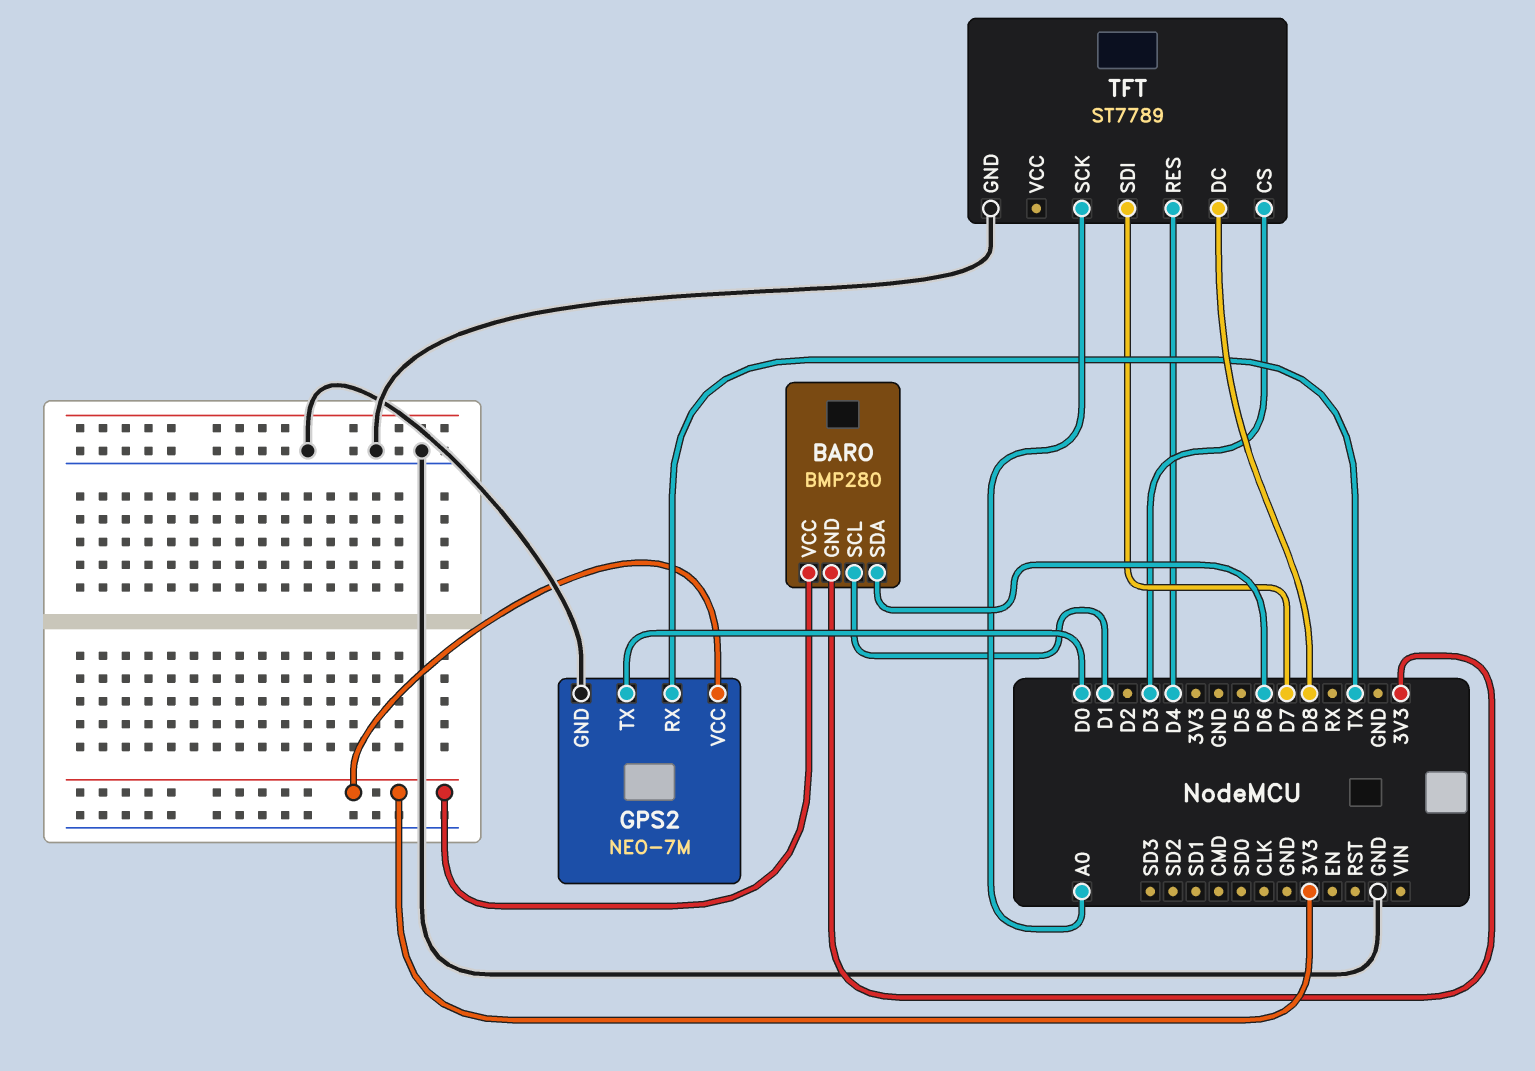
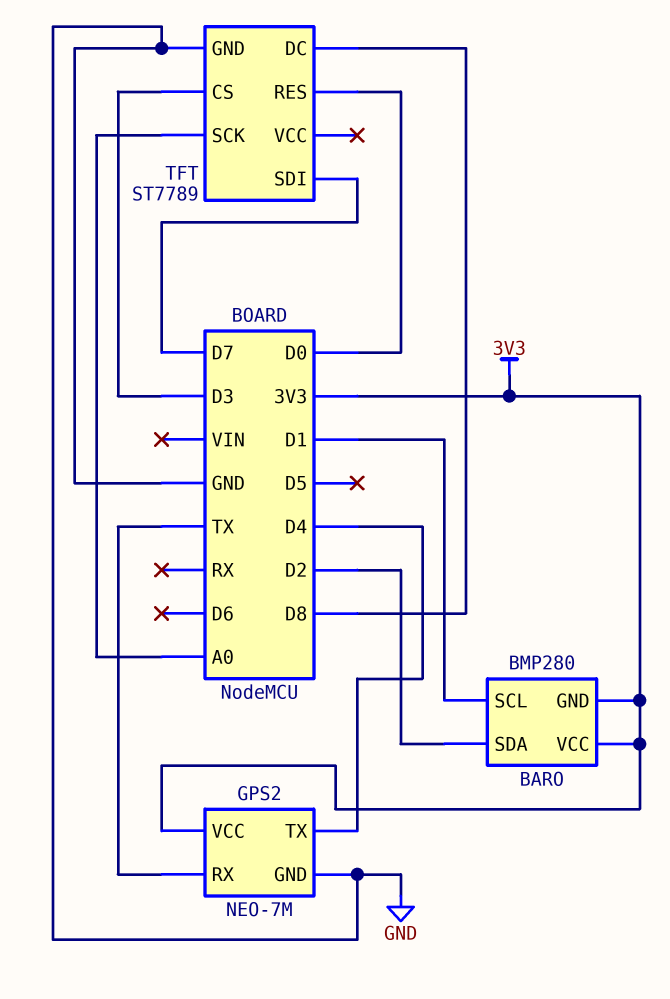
BARO pin SDA: D6 -> D2
GPS2 pin TX: D0 -> D4
TFT pin RES: D4 -> D0

